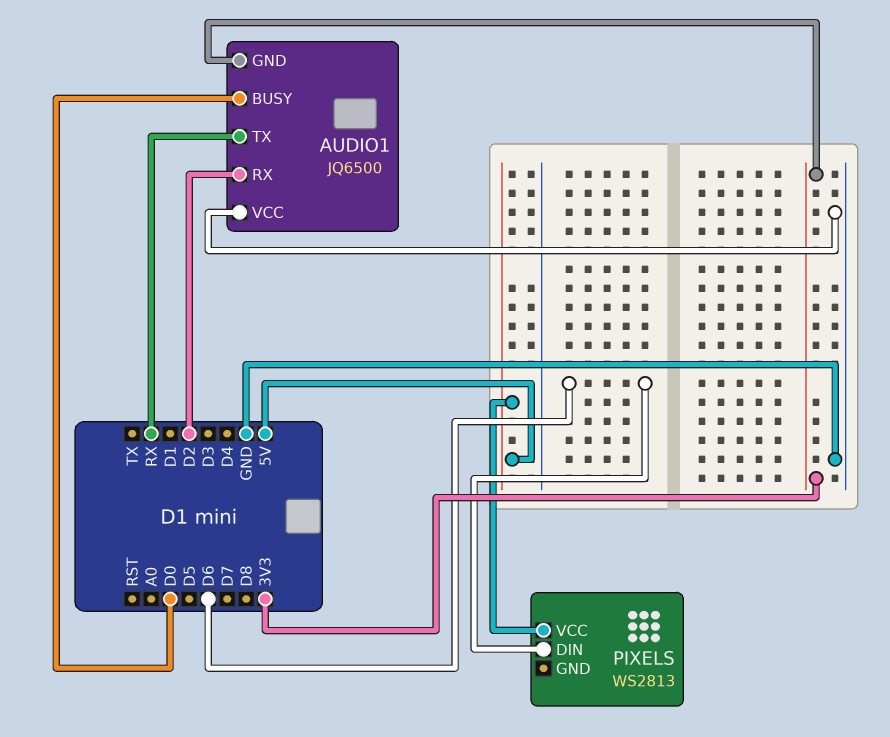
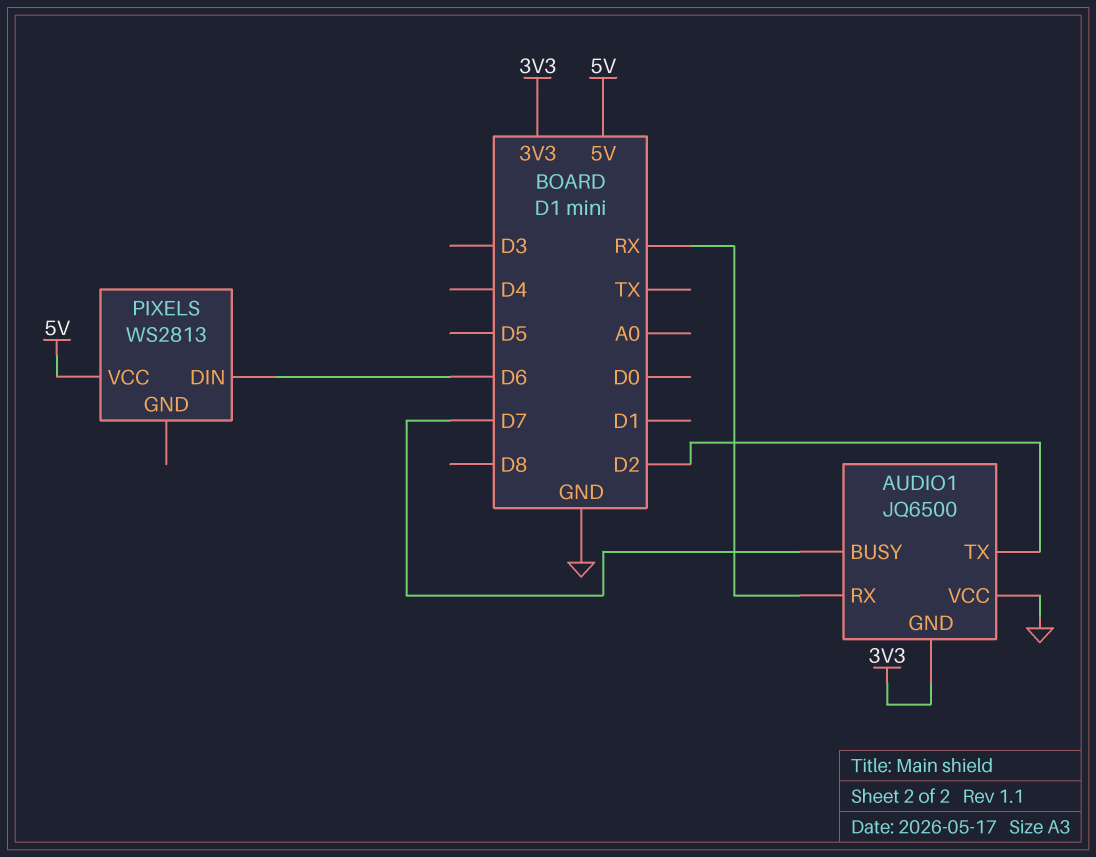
AUDIO1 pin BUSY: D0 -> D7
AUDIO1 pin RX: D2 -> RX
AUDIO1 pin TX: RX -> D2

